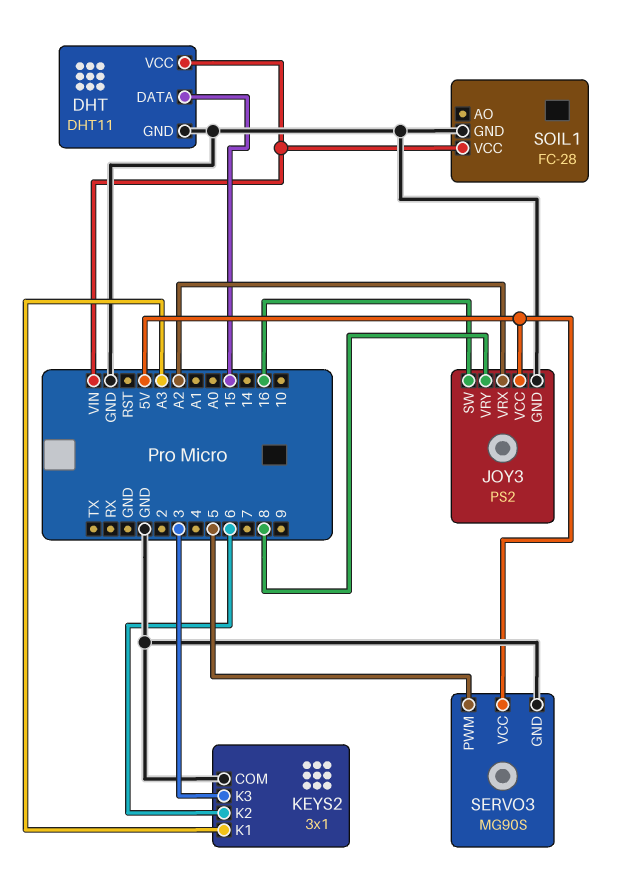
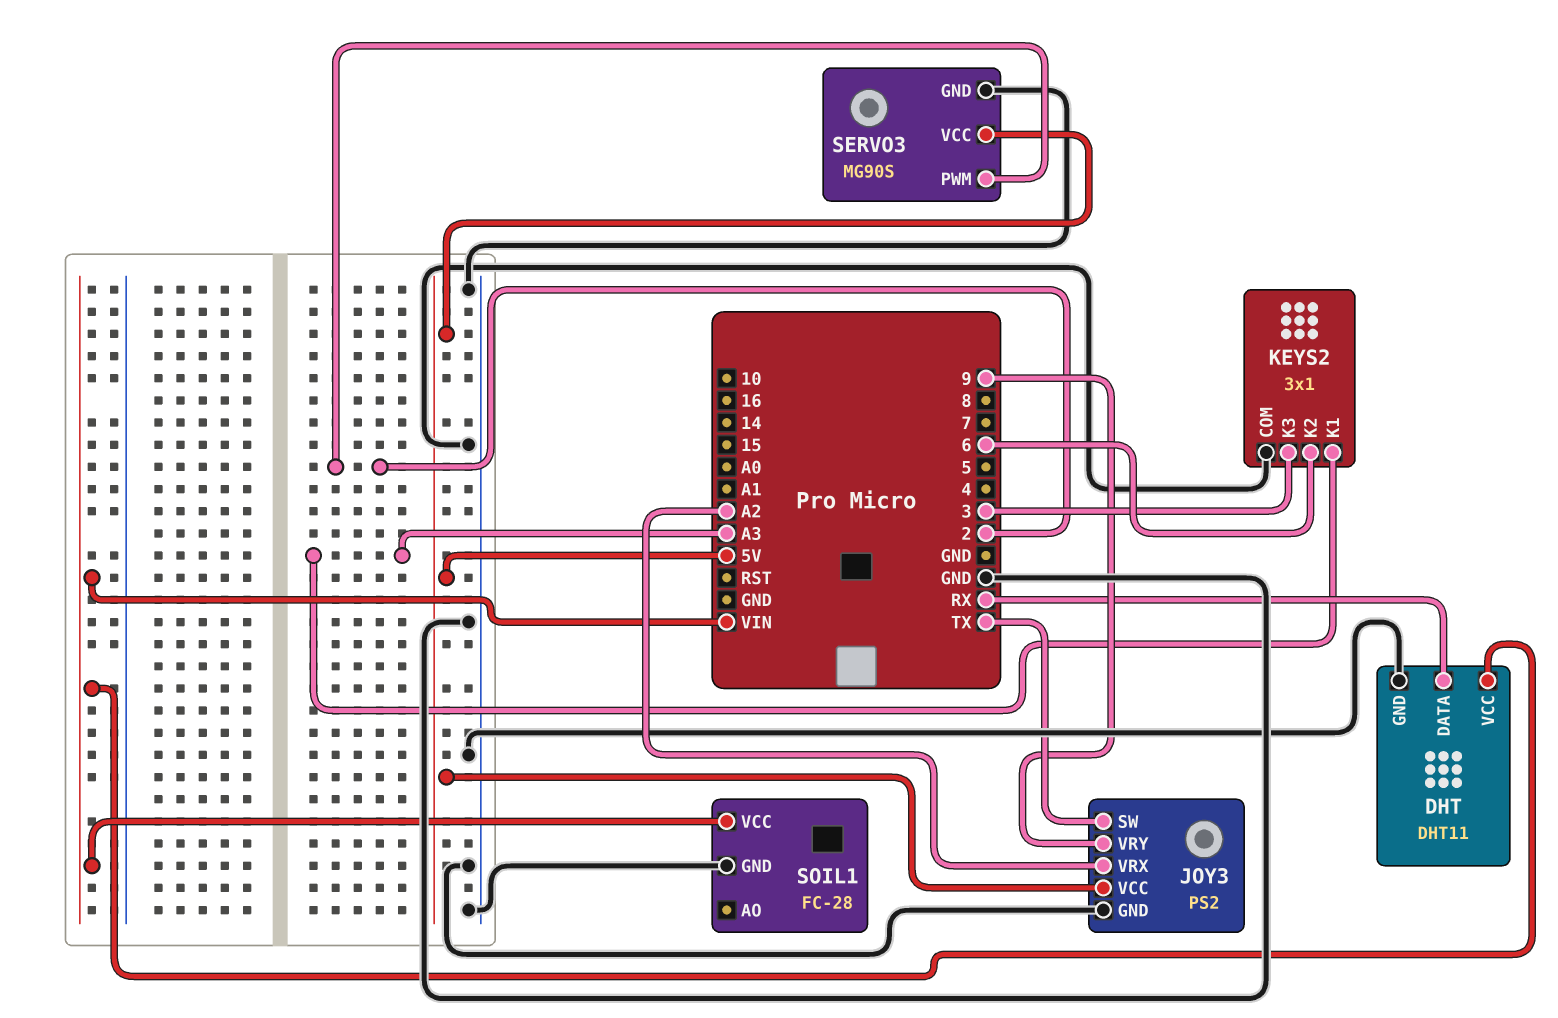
DHT pin DATA: 15 -> RX
JOY3 pin SW: 16 -> TX
JOY3 pin VRY: 8 -> 9
SERVO3 pin PWM: 5 -> 2

